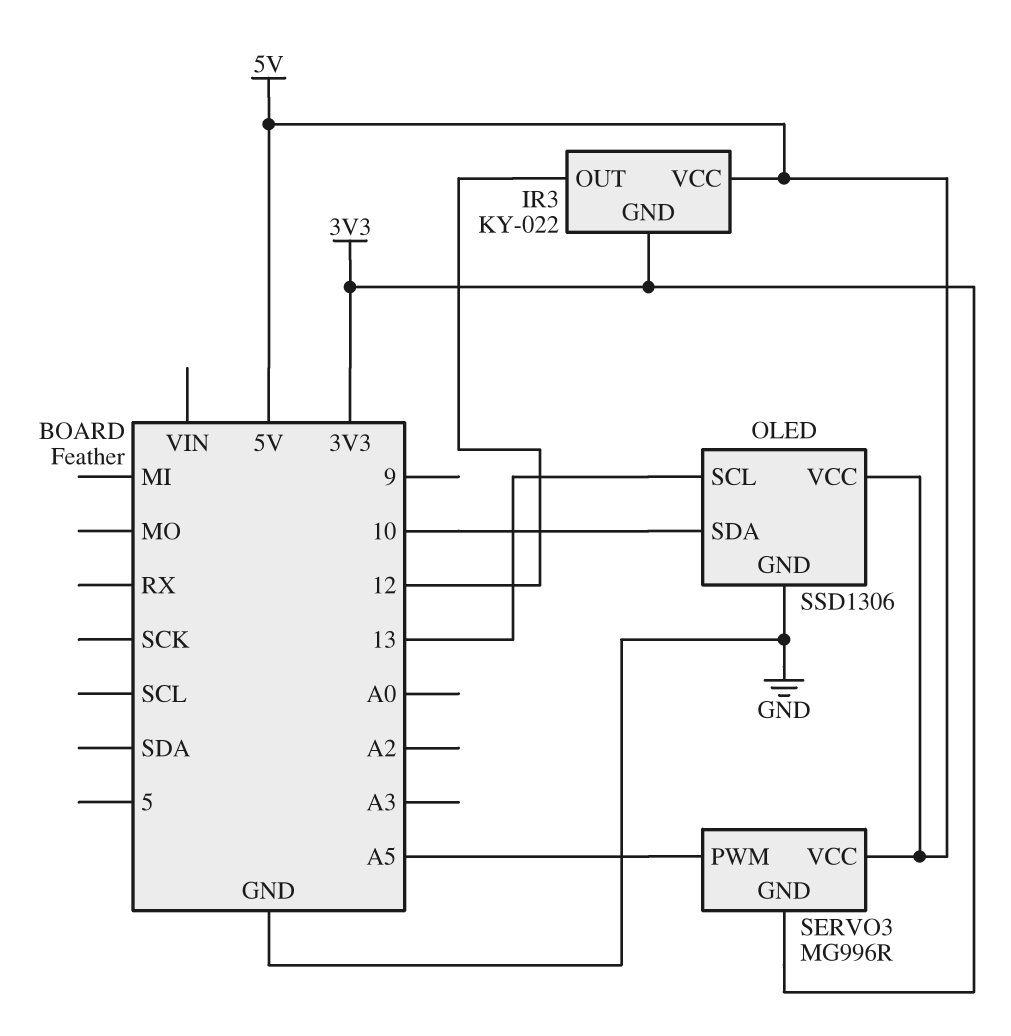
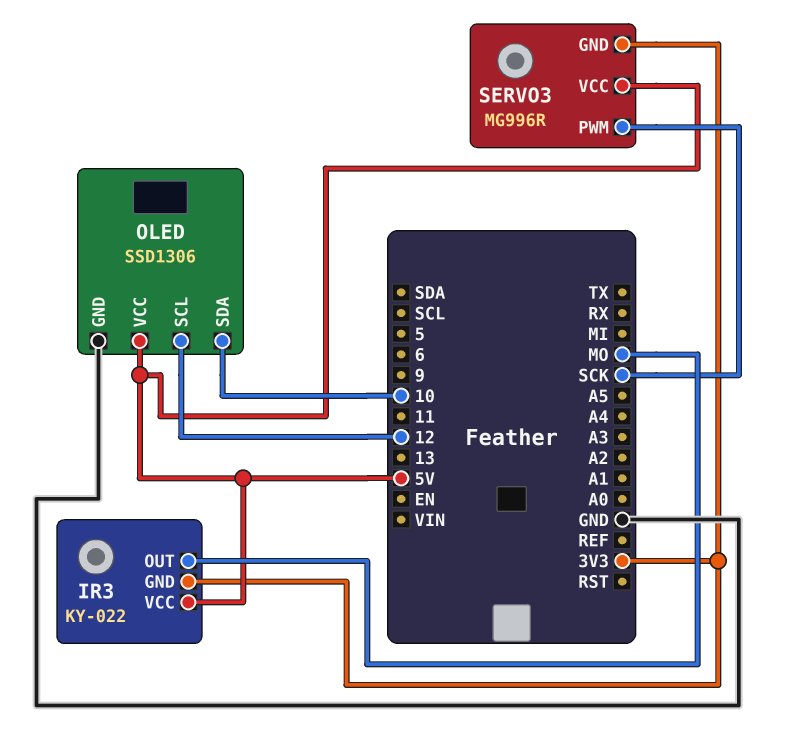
IR3 pin OUT: 12 -> MO
OLED pin SCL: 13 -> 12
SERVO3 pin PWM: A5 -> SCK

